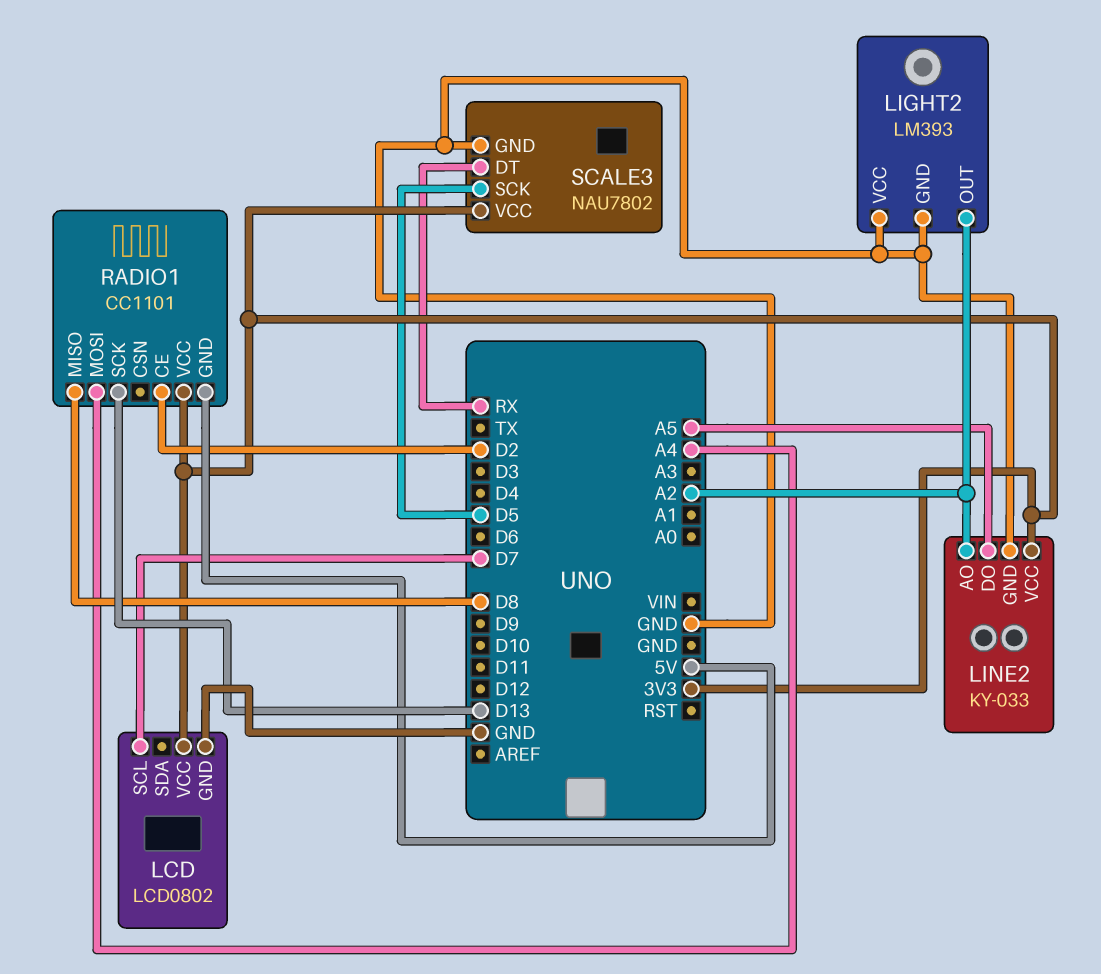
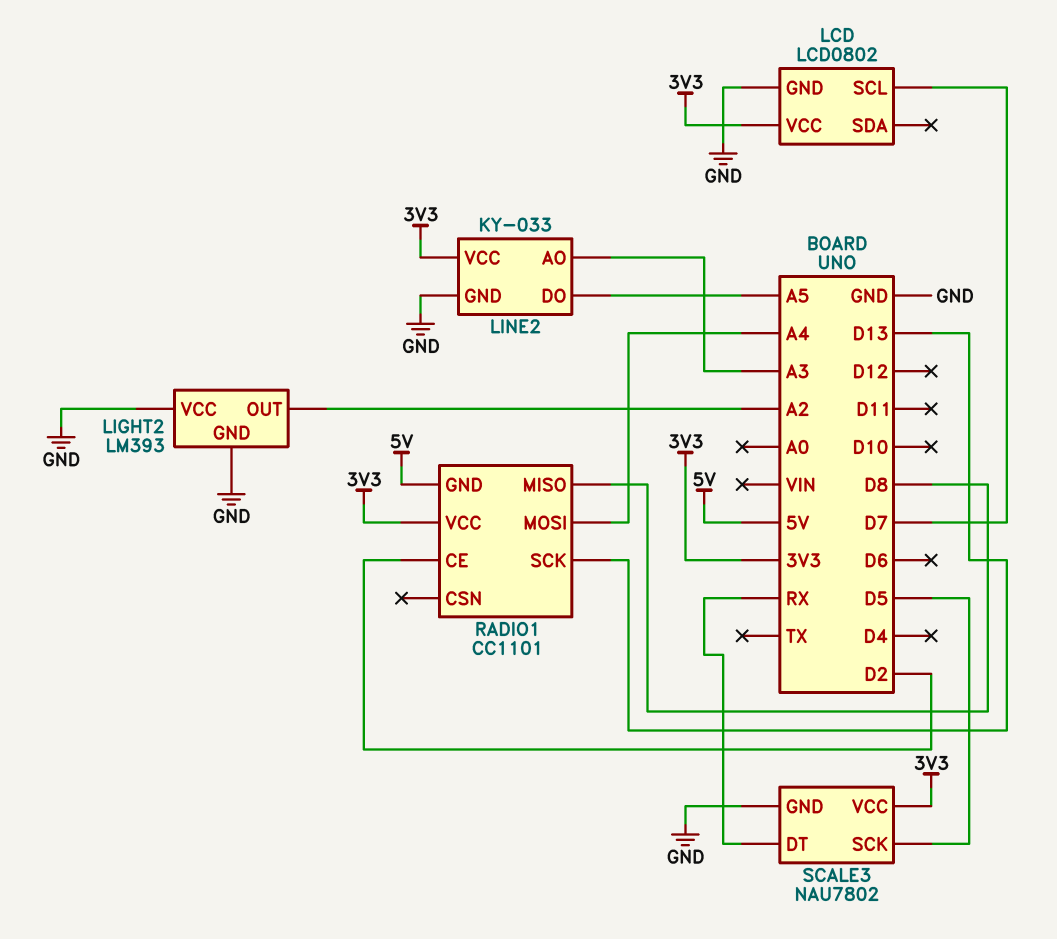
LINE2 pin AO: A2 -> A3

